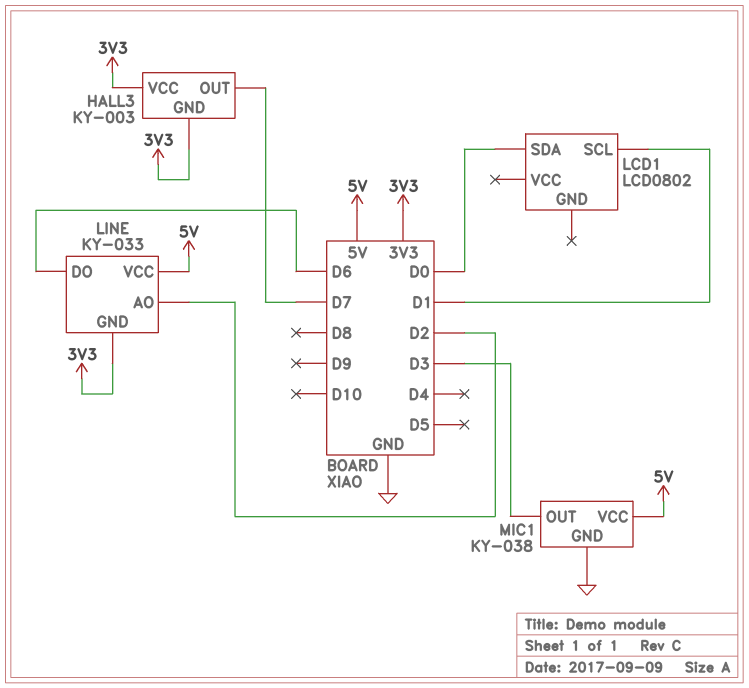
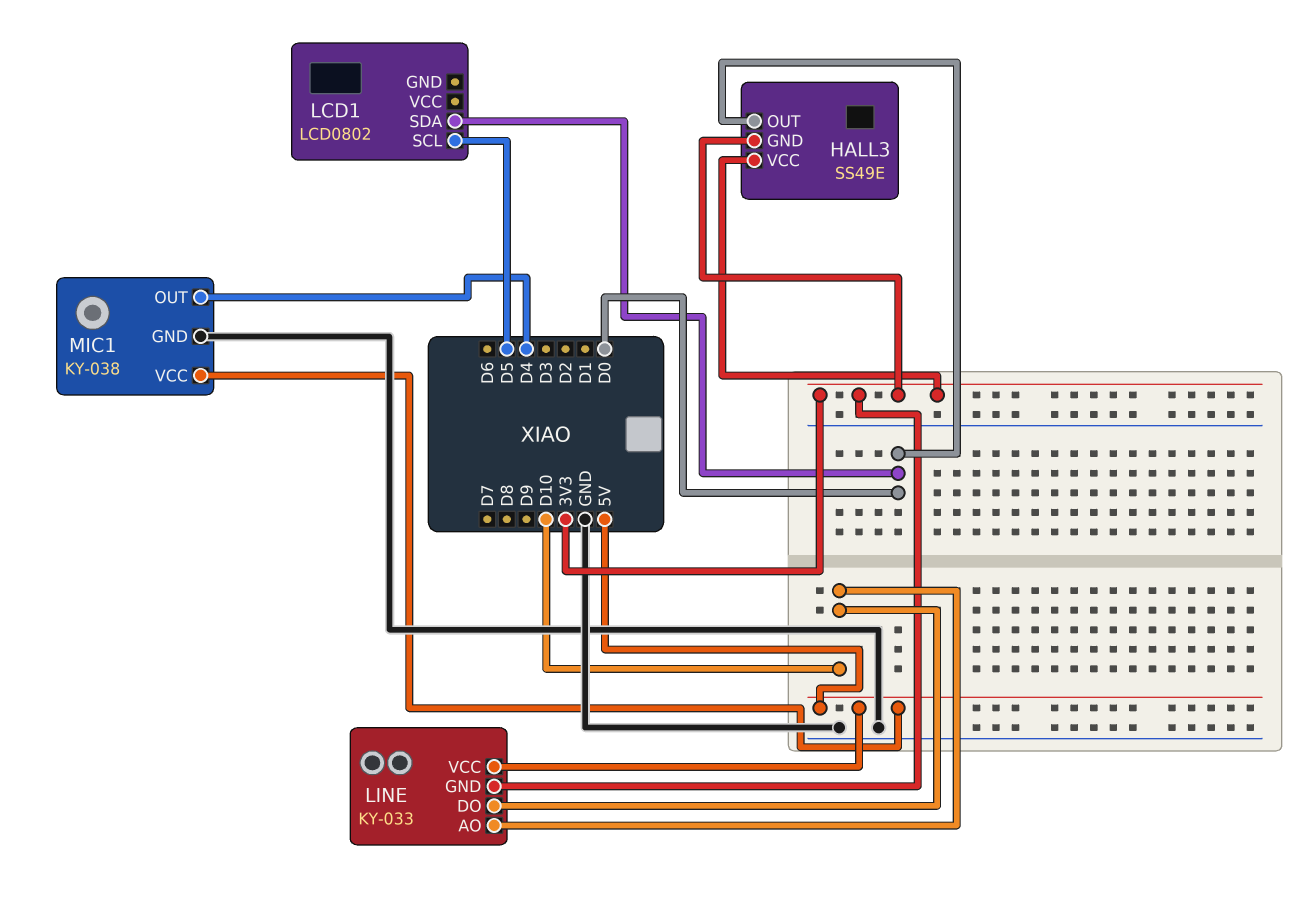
HALL3: KY-003 -> SS49E
HALL3 pin OUT: D7 -> D0
LCD1 pin SCL: D1 -> D5
LINE pin AO: D2 -> D10
LINE pin DO: D6 -> D10
MIC1 pin OUT: D3 -> D4

